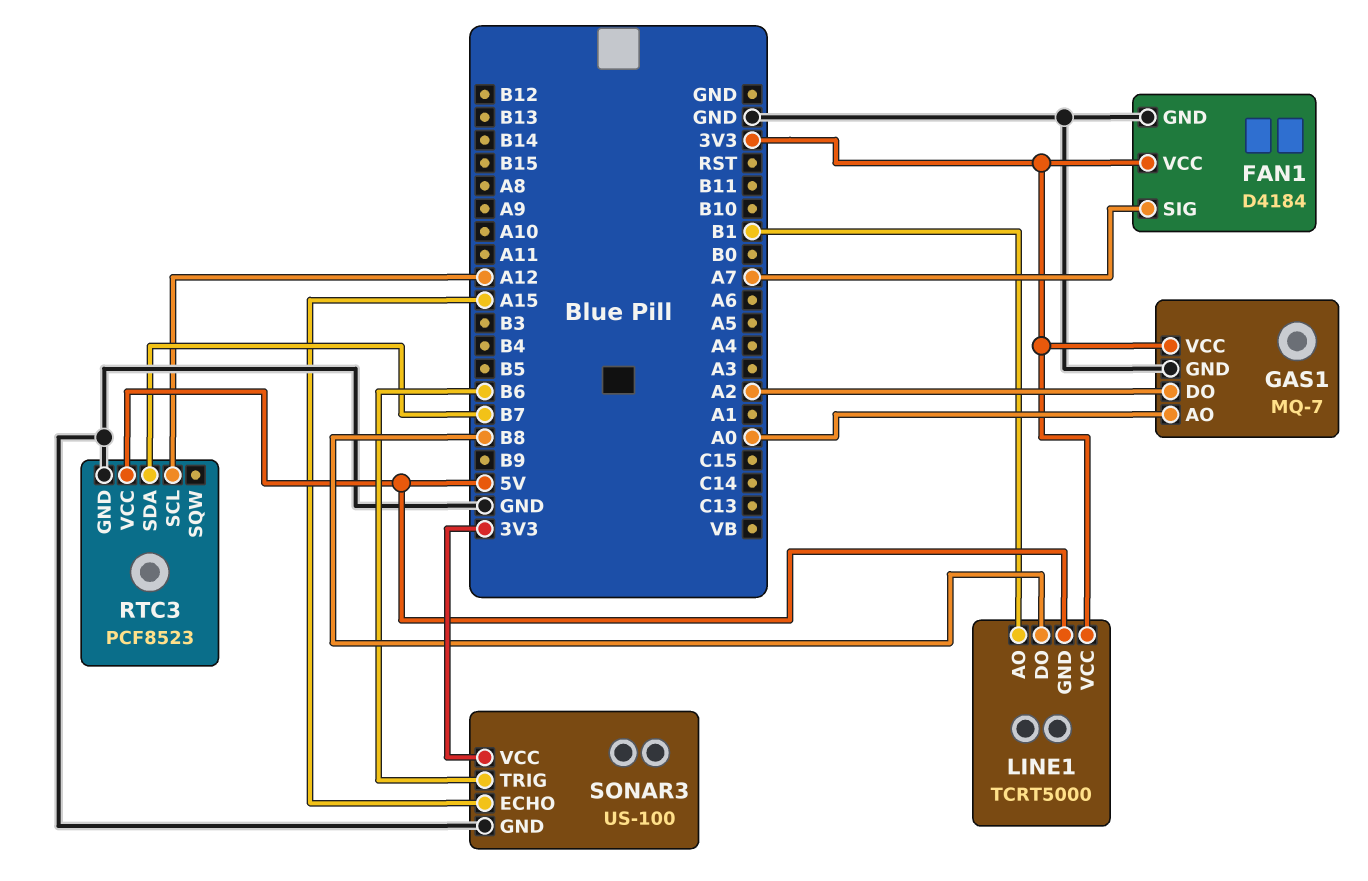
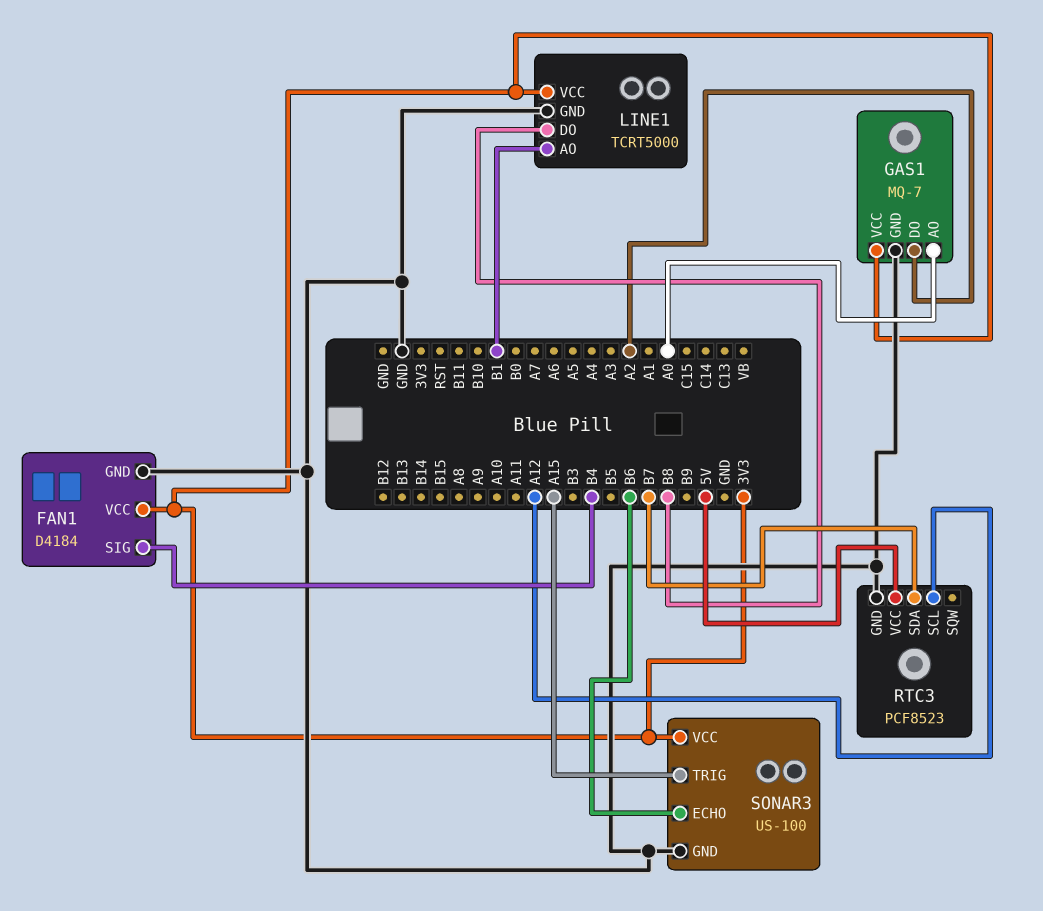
FAN1 pin SIG: A7 -> B4
LINE1 pin GND: 5V -> GND
SONAR3 pin ECHO: A15 -> B6
SONAR3 pin TRIG: B6 -> A15

